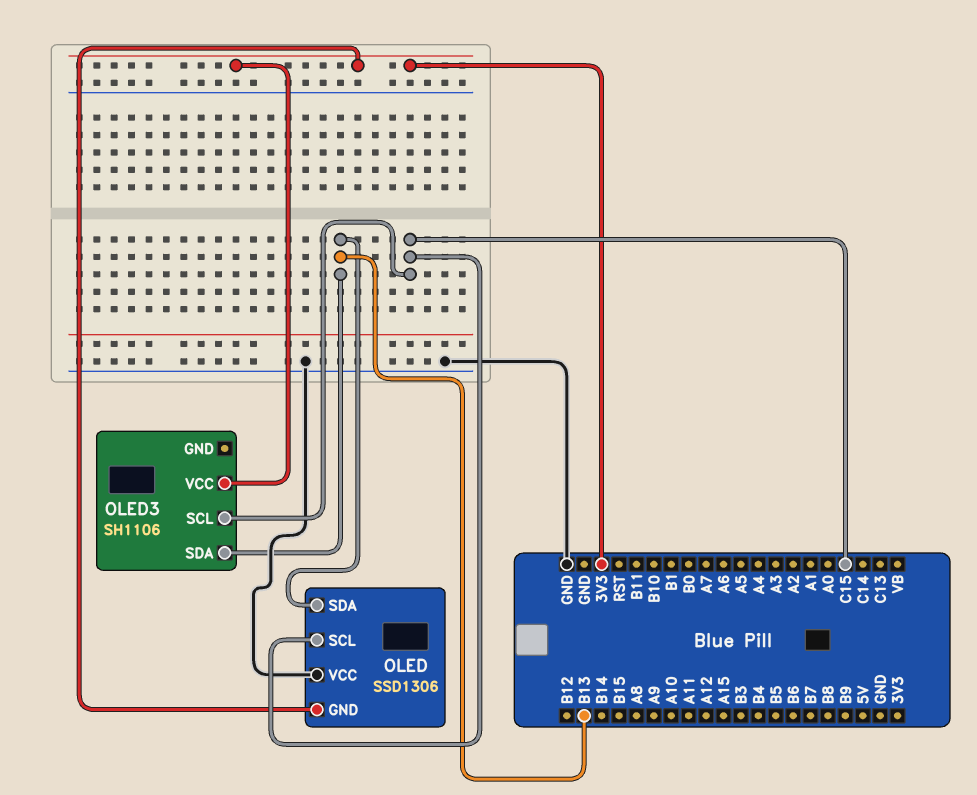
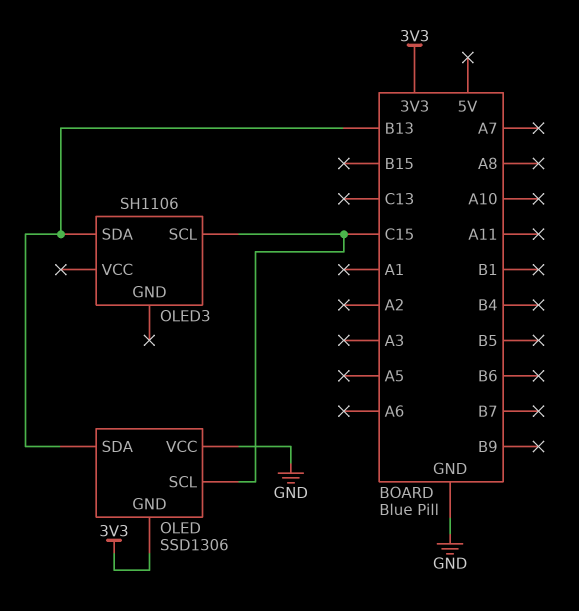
OLED3 pin VCC: 3V3 -> none

